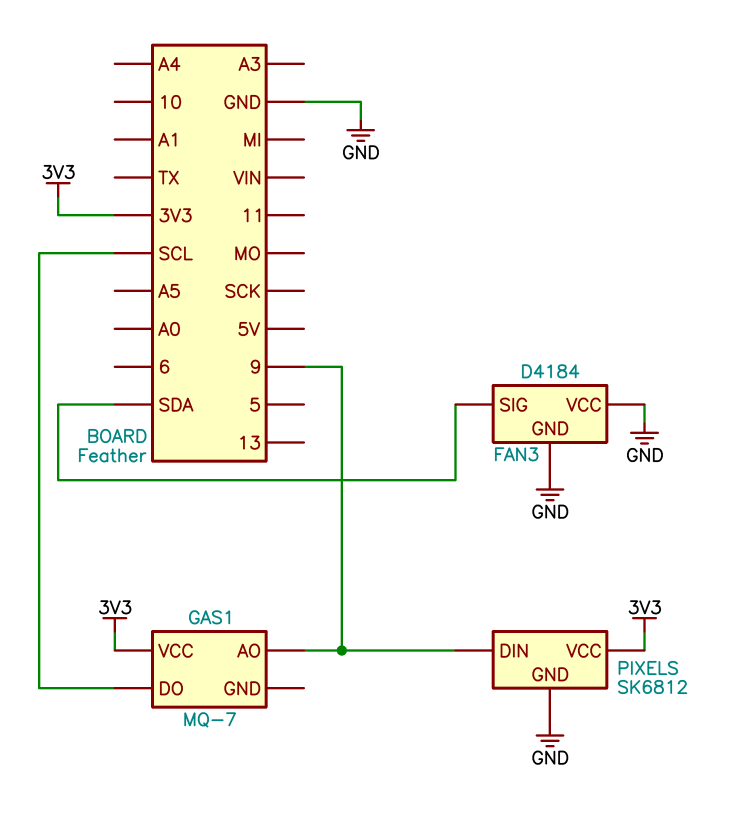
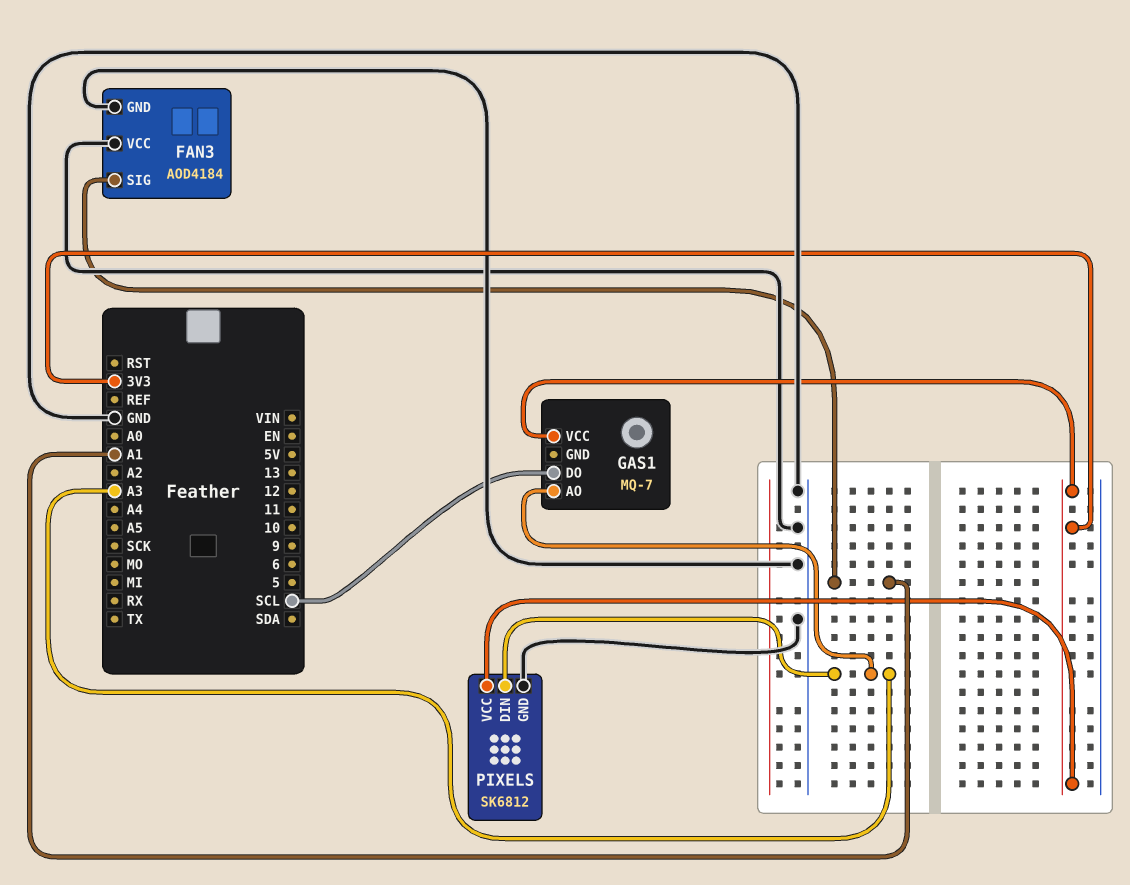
FAN3: D4184 -> AOD4184
FAN3 pin SIG: SDA -> A1
GAS1 pin AO: 9 -> A3
PIXELS pin DIN: 9 -> A3

